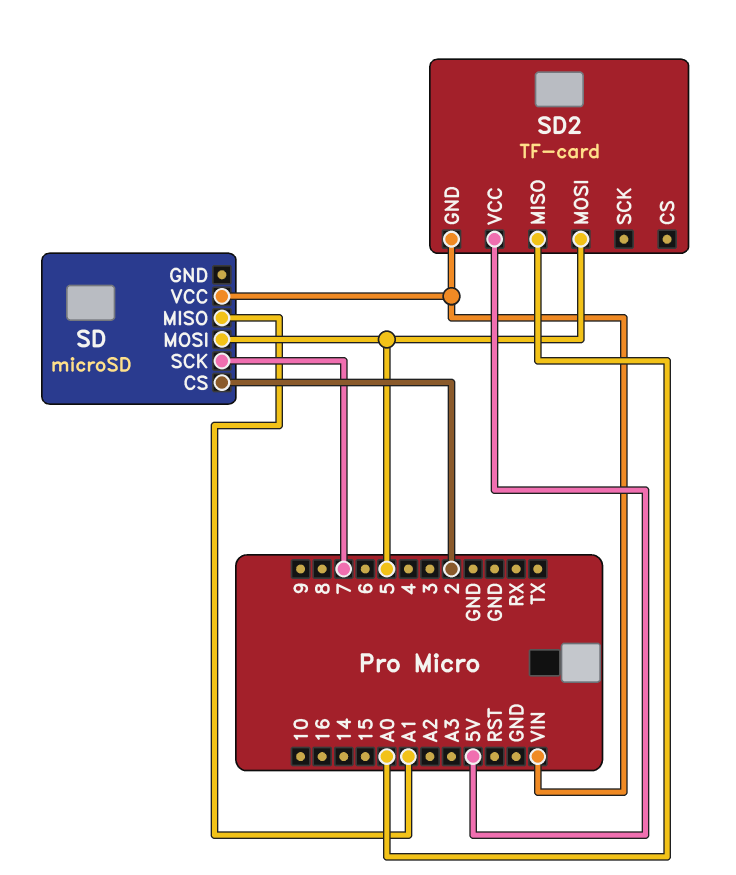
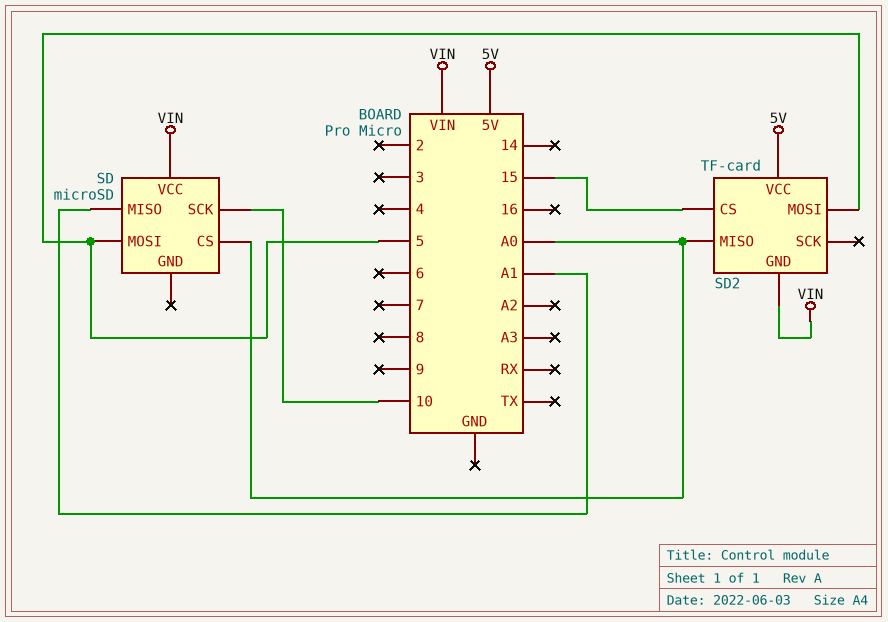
SD pin CS: 2 -> A0
SD pin SCK: 7 -> 10
SD2 pin CS: none -> 15

